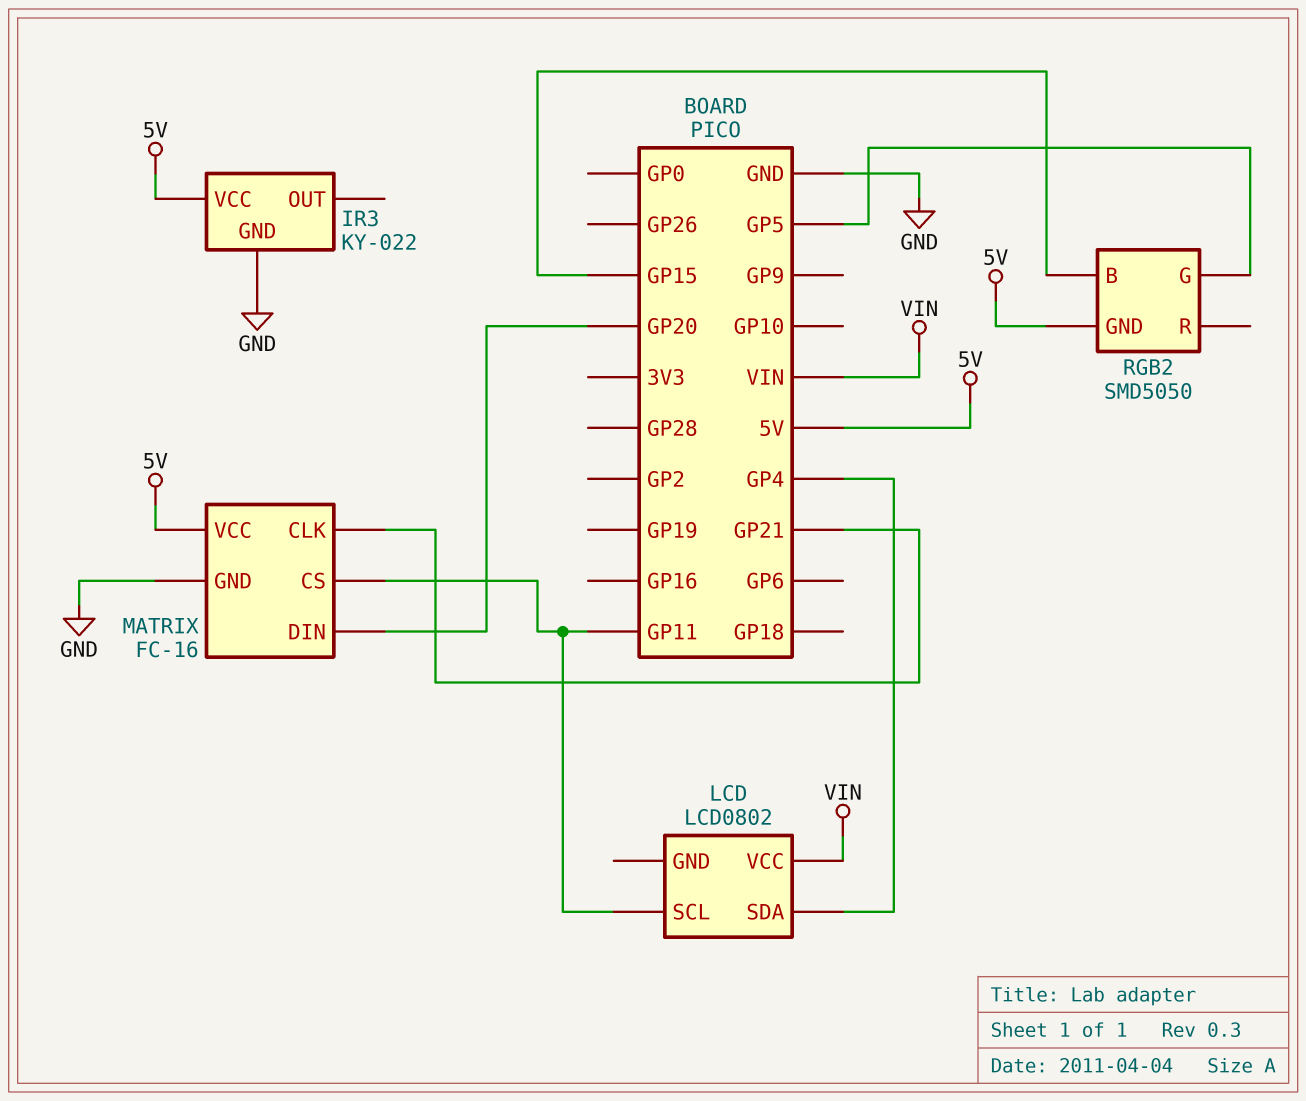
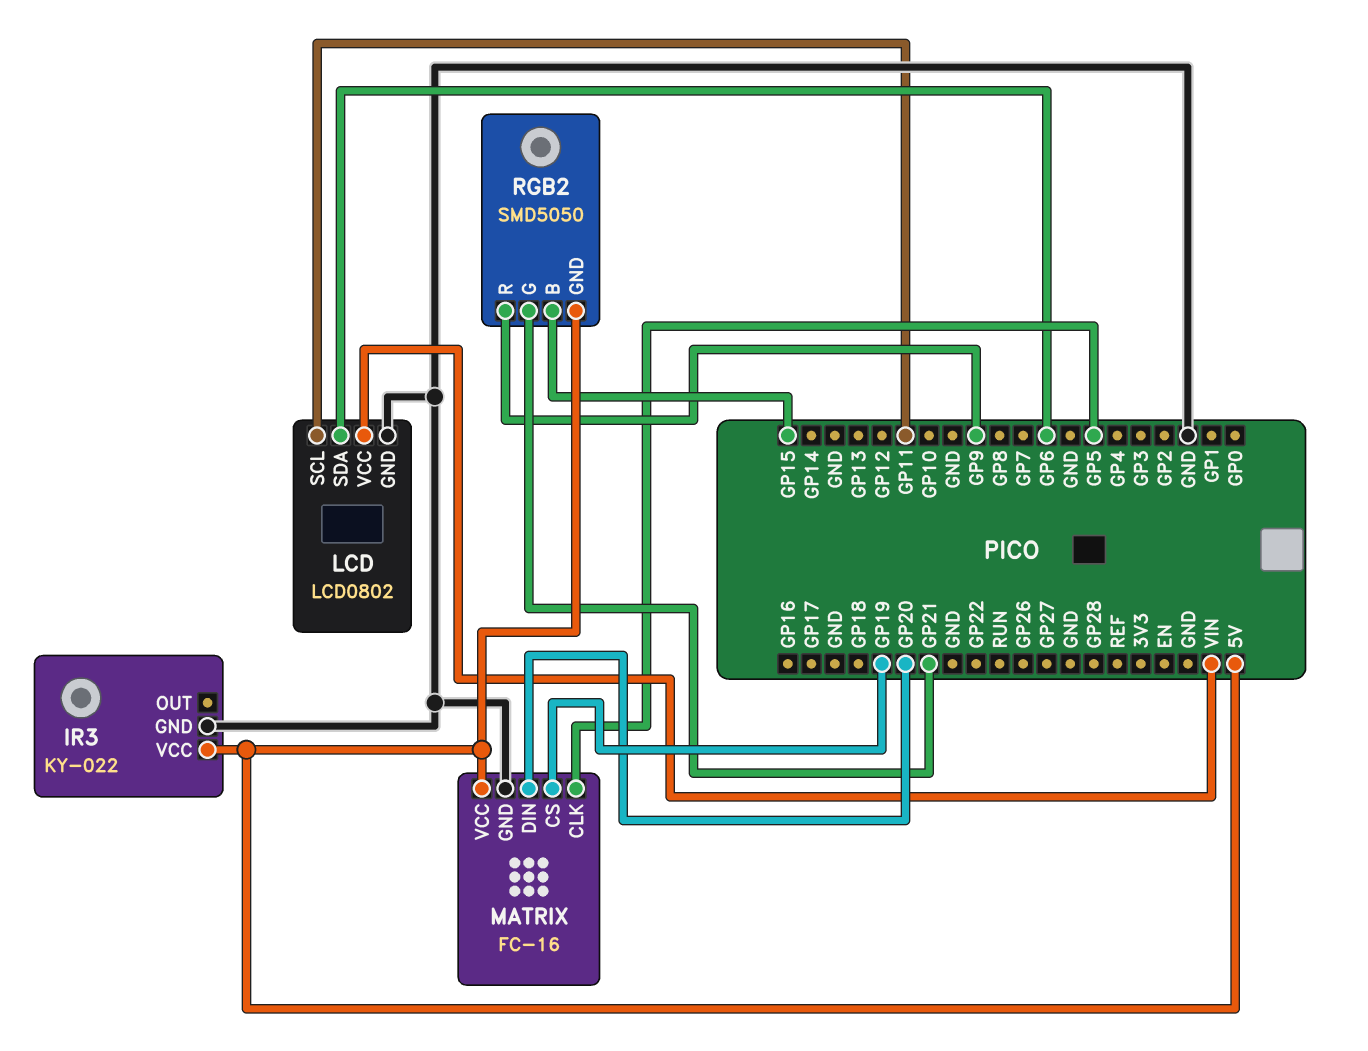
LCD pin GND: none -> GND
LCD pin SDA: GP4 -> GP6
MATRIX pin CLK: GP21 -> GP5
MATRIX pin CS: GP11 -> GP19
RGB2 pin G: GP5 -> GP21
RGB2 pin R: none -> GP9

